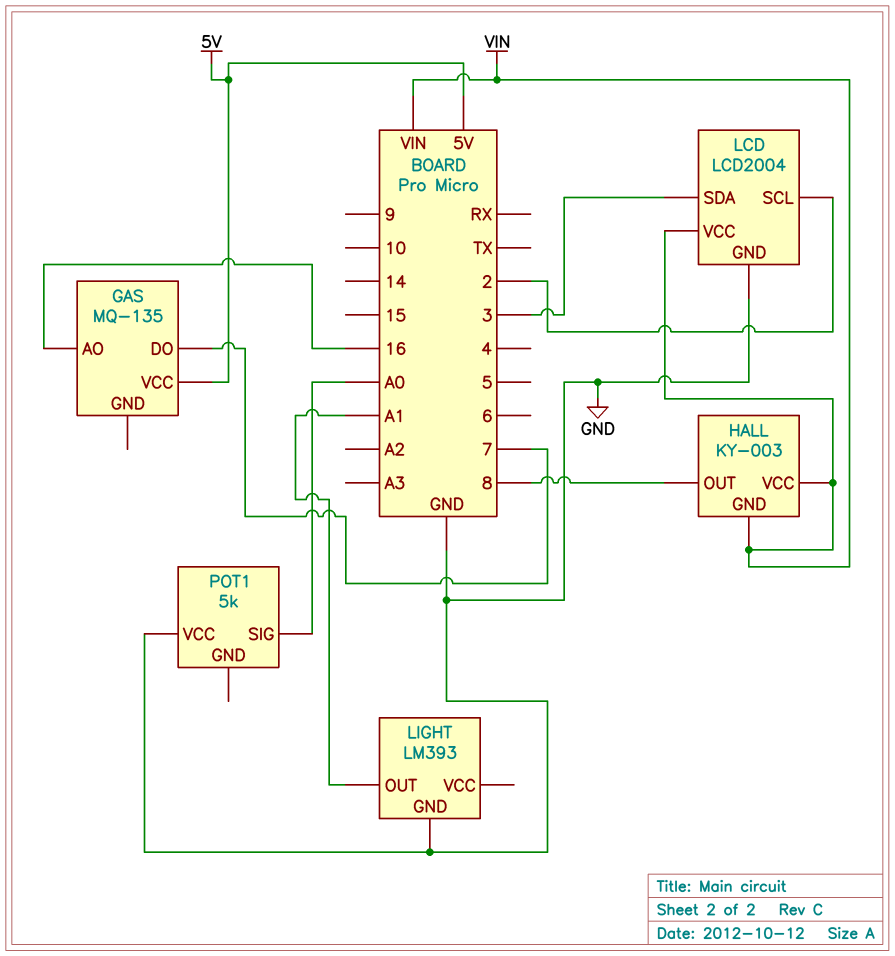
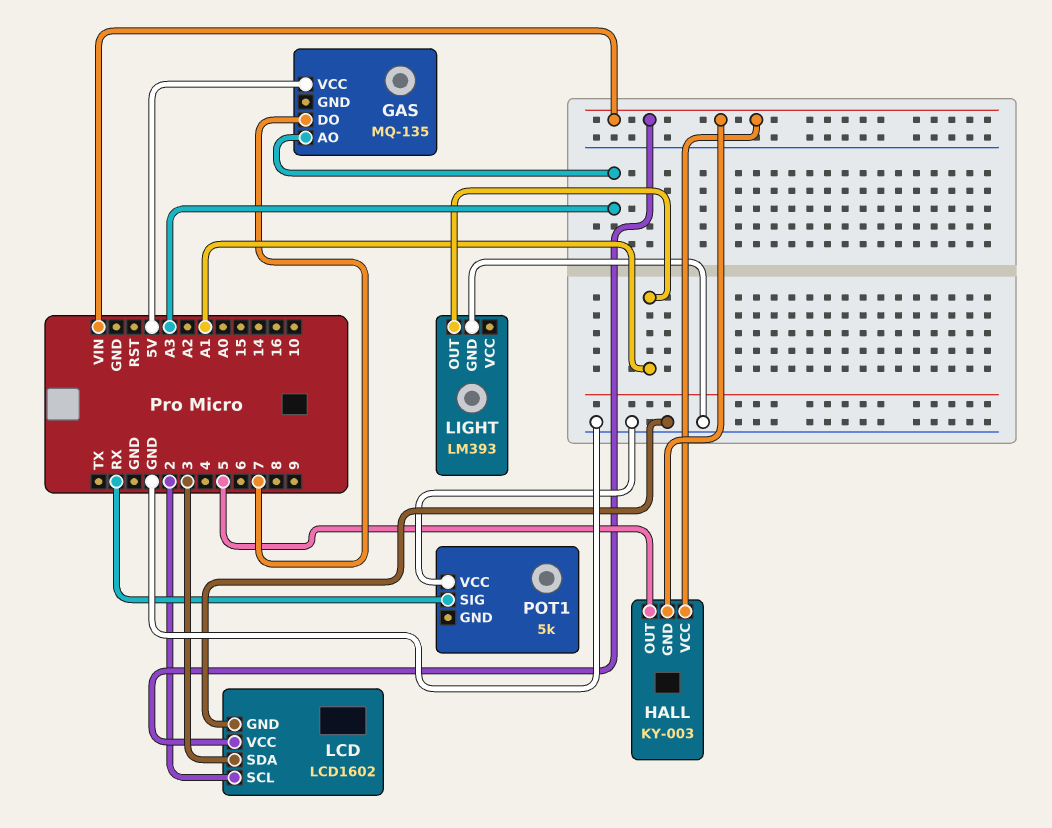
GAS pin AO: 16 -> A3
HALL pin OUT: 8 -> 5
LCD: LCD2004 -> LCD1602
POT1 pin SIG: A0 -> RX

